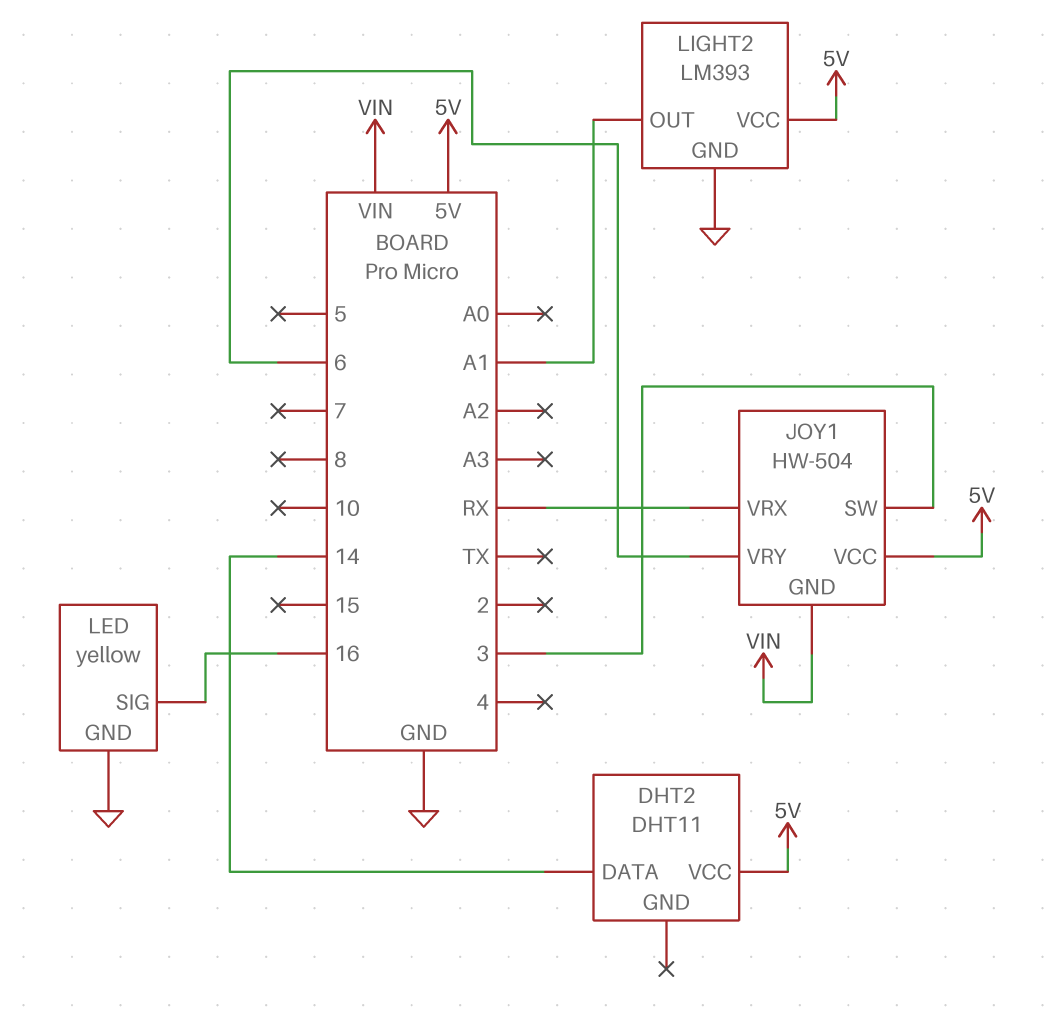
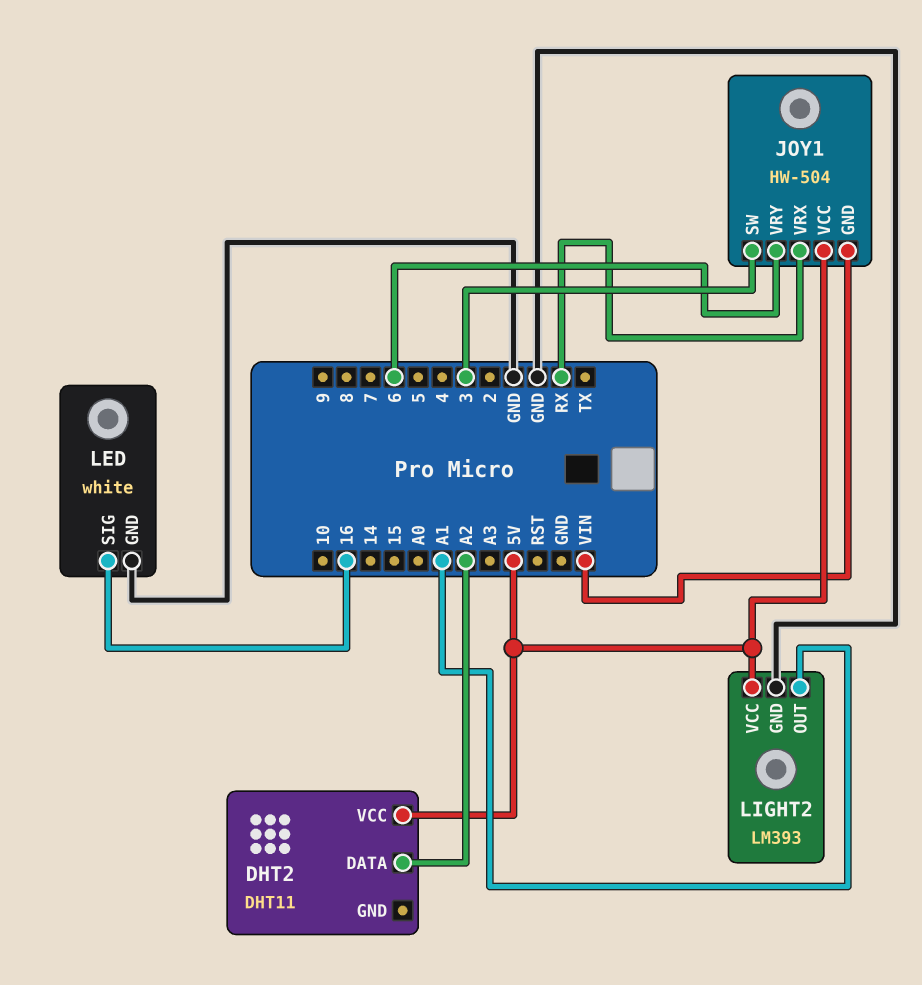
DHT2 pin DATA: 14 -> A2
LED: yellow -> white

